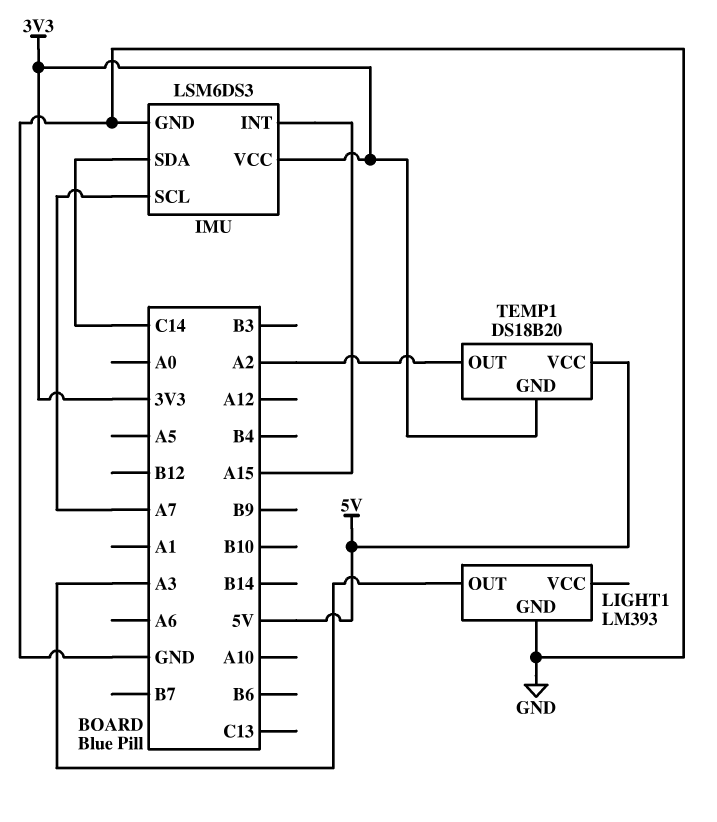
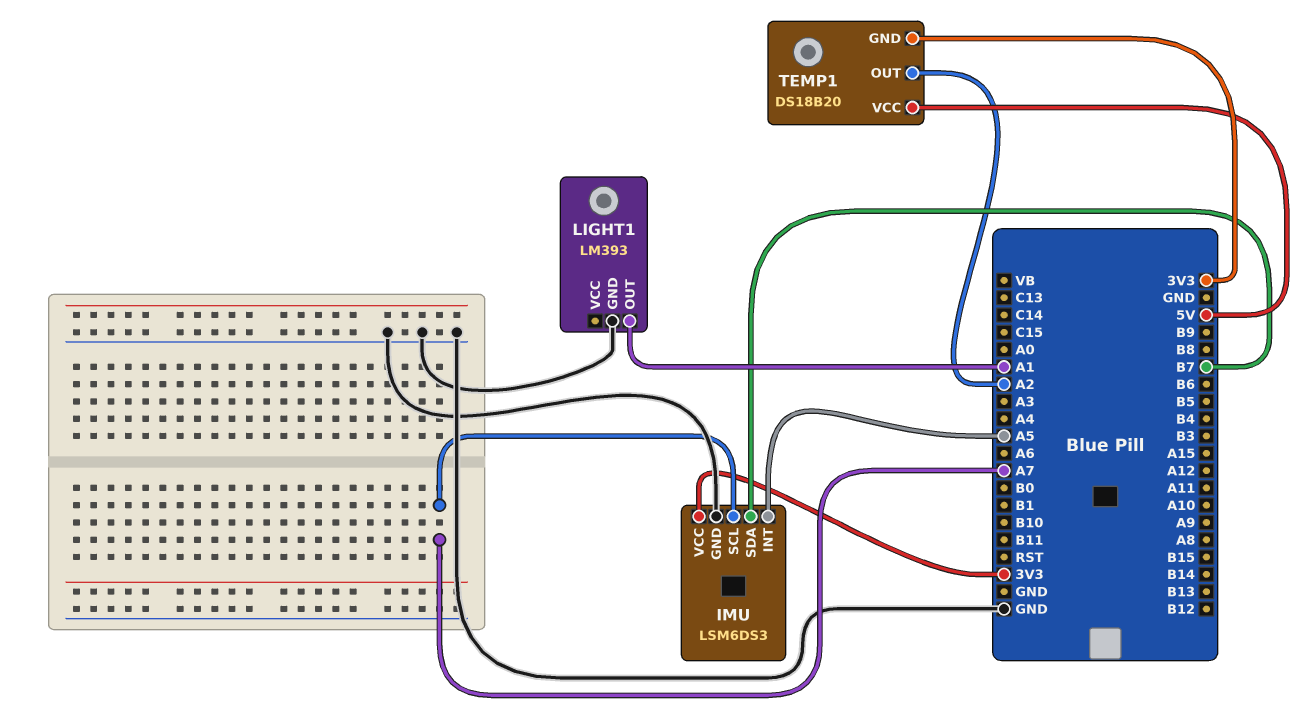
IMU pin INT: A15 -> A5
IMU pin SDA: C14 -> B7
LIGHT1 pin OUT: A3 -> A1

